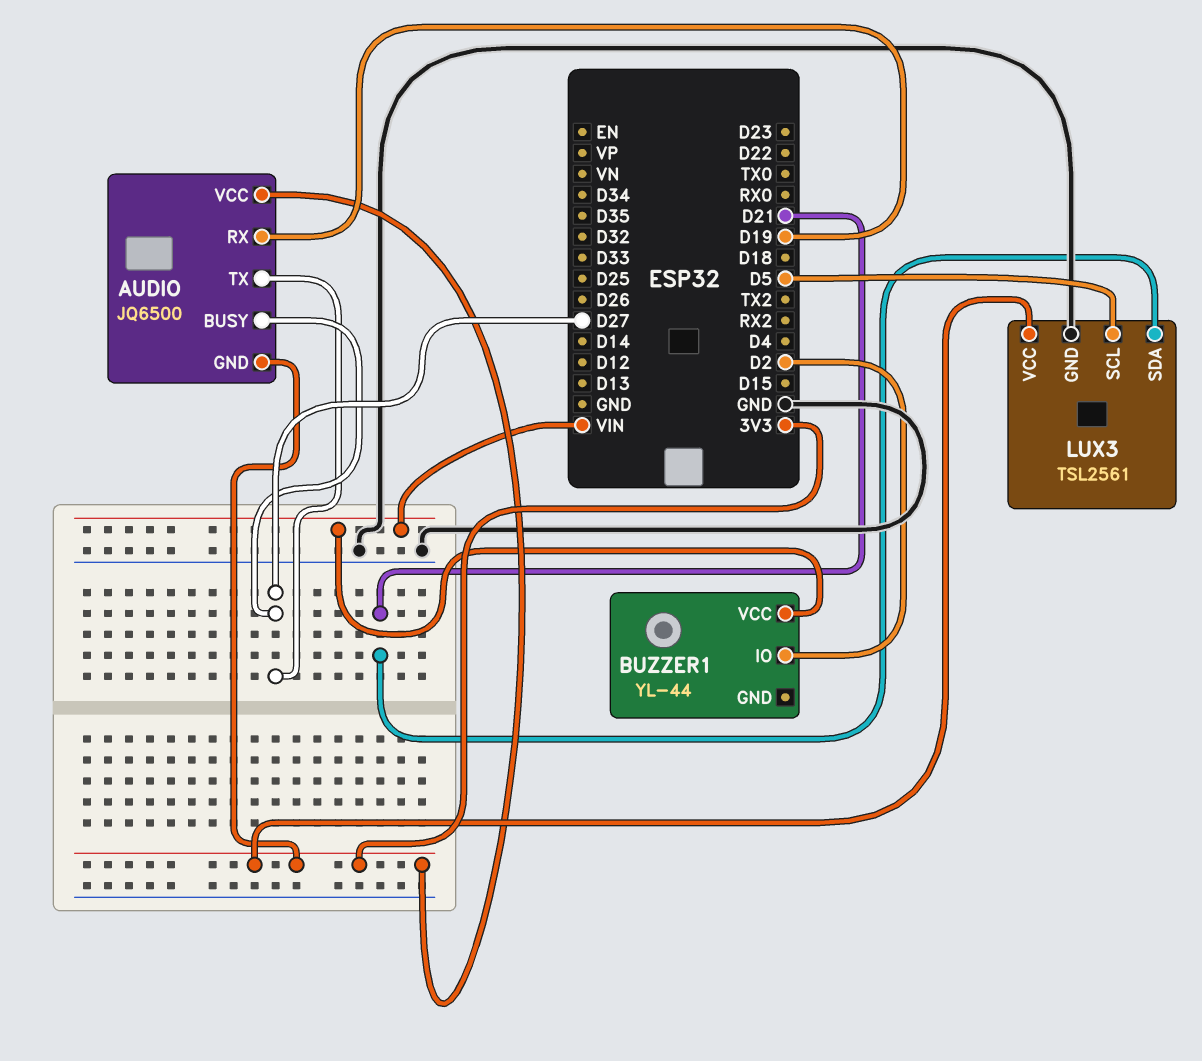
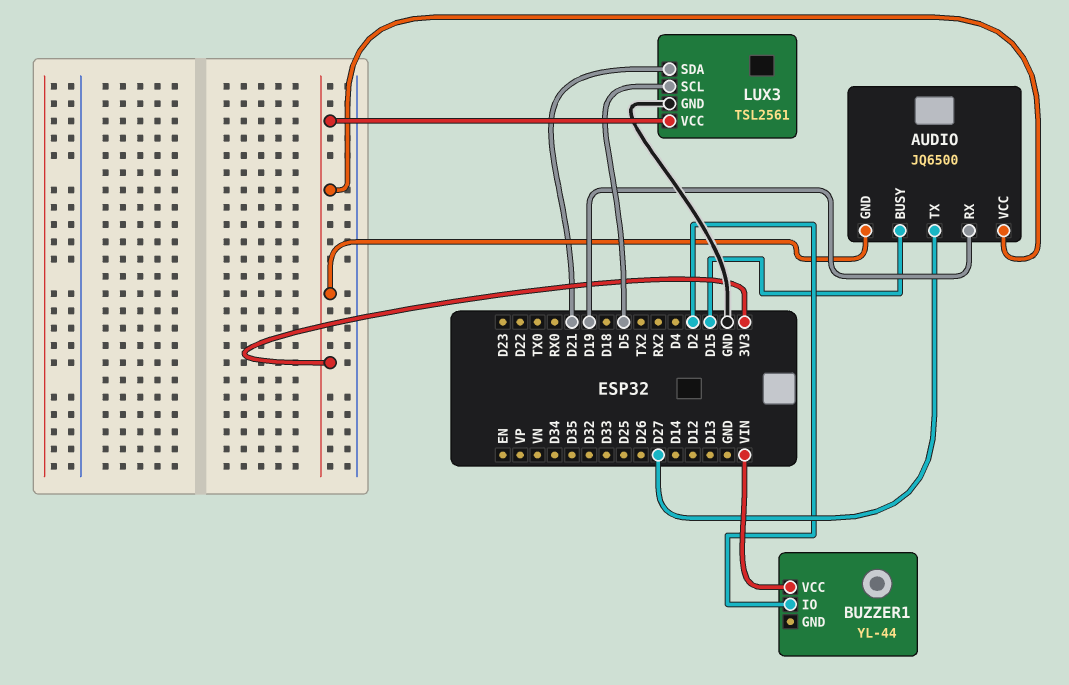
AUDIO pin BUSY: D27 -> D15

